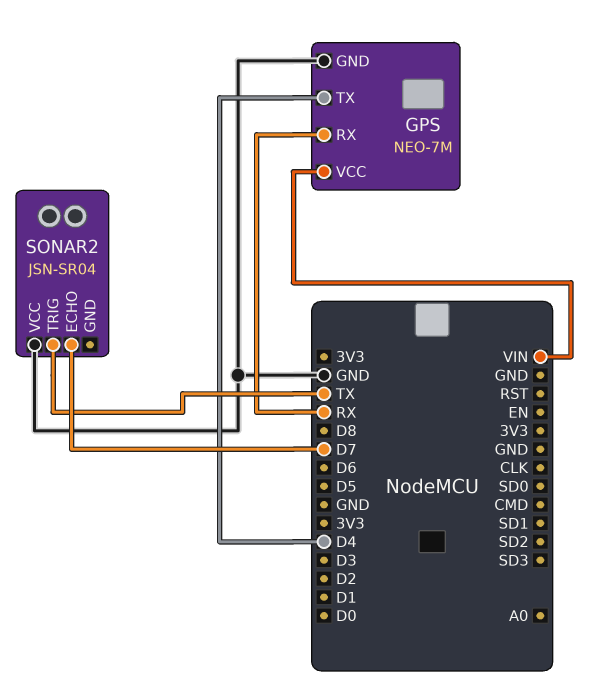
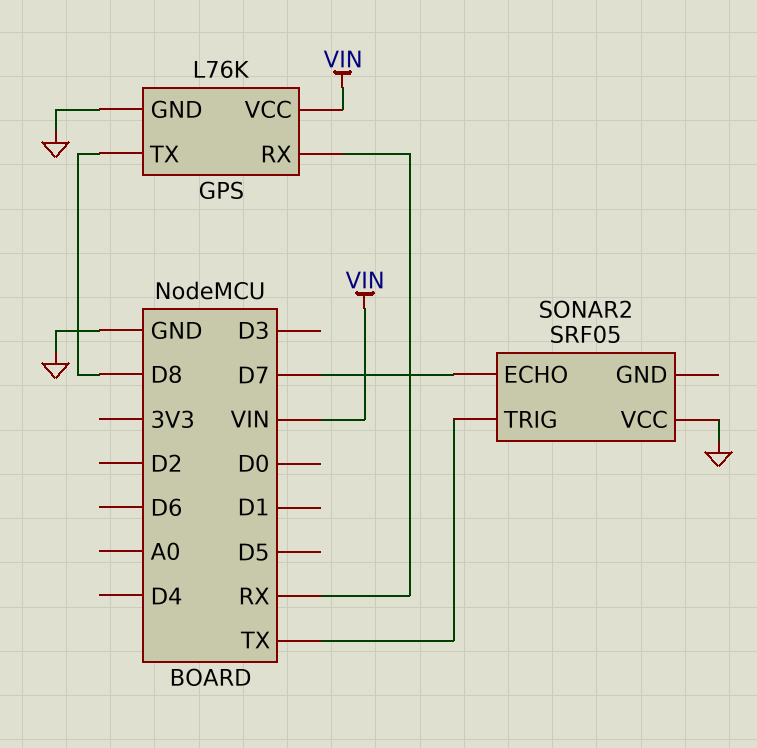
GPS: NEO-7M -> L76K
GPS pin TX: D4 -> D8
SONAR2: JSN-SR04 -> SRF05

